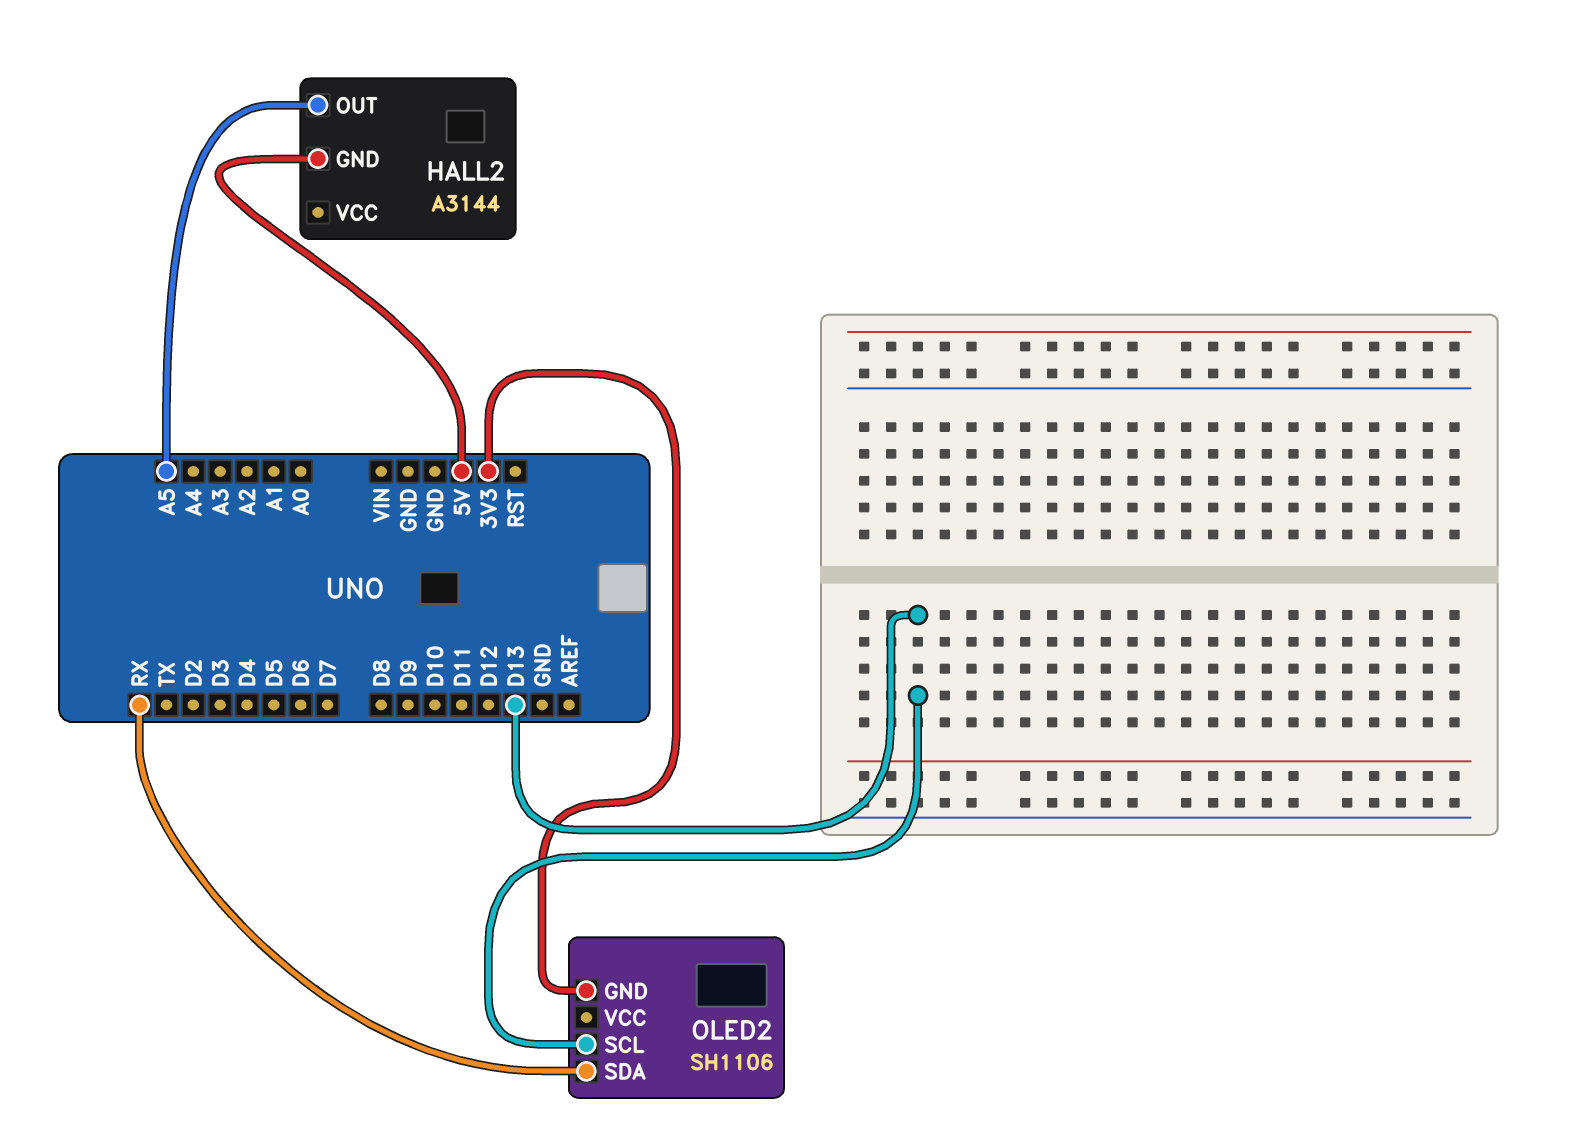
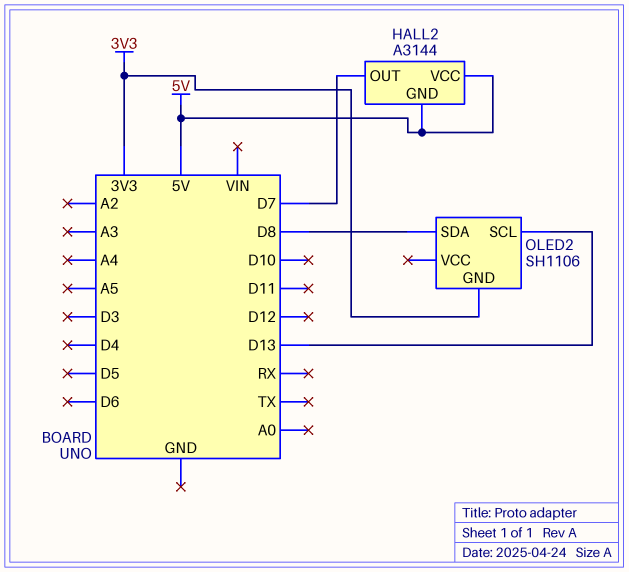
HALL2 pin OUT: A5 -> D7
HALL2 pin VCC: none -> 5V
OLED2 pin SDA: RX -> D8

